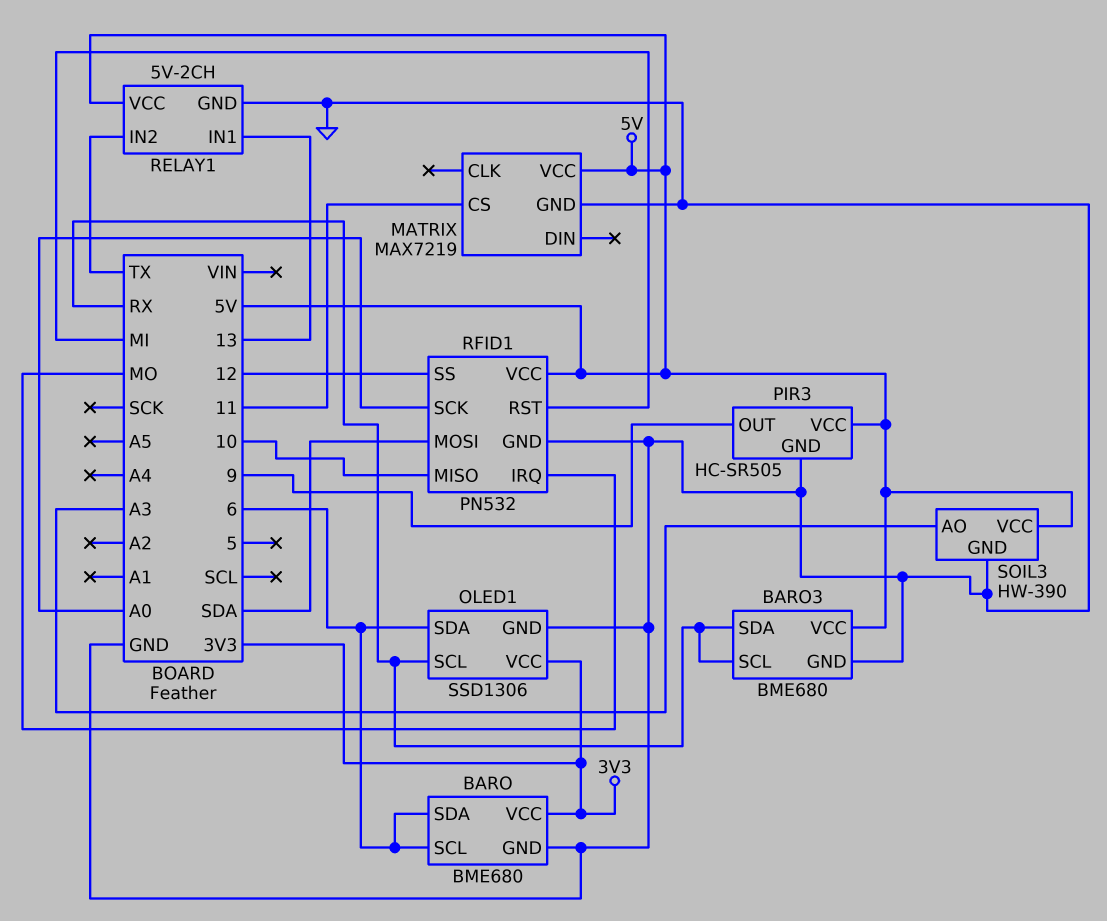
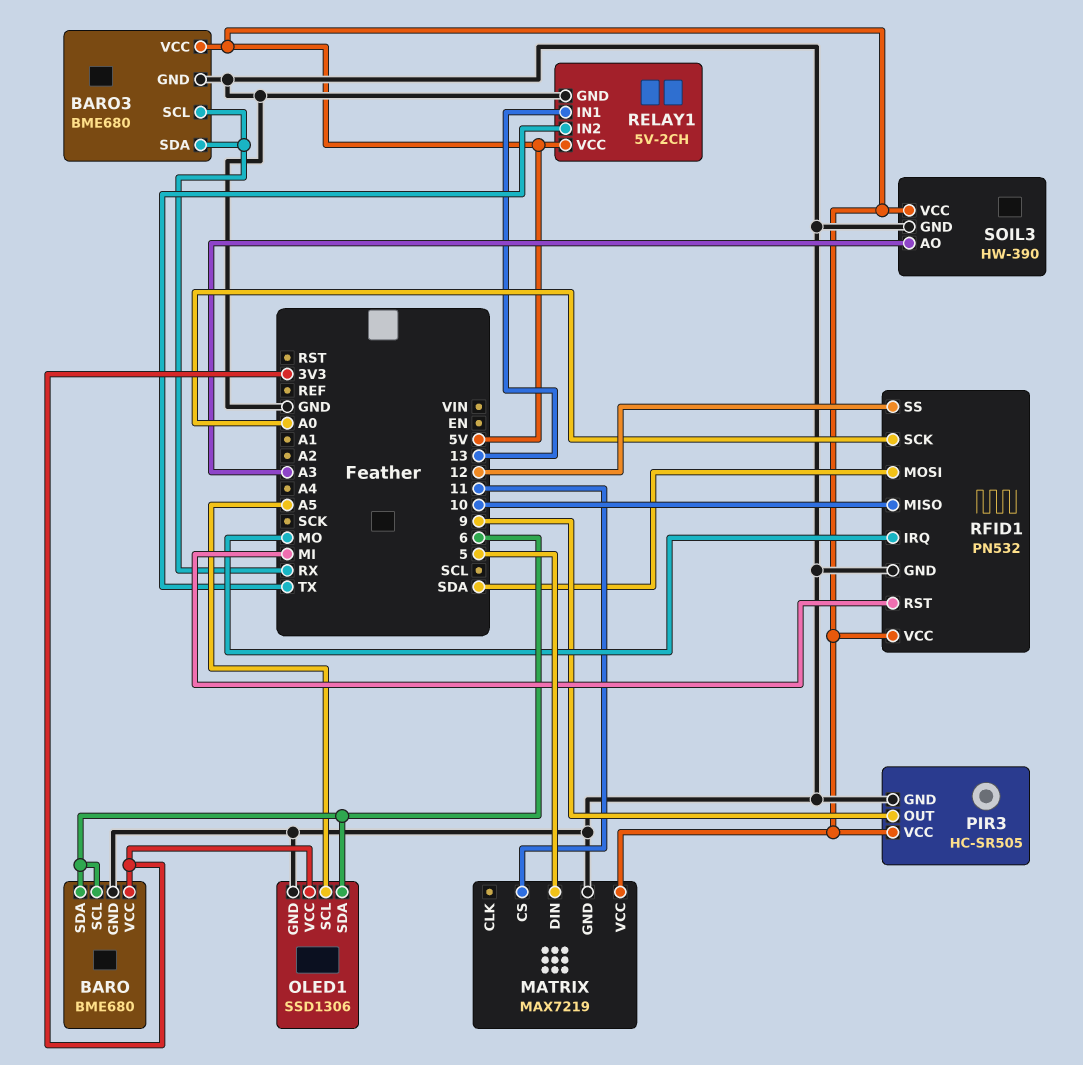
MATRIX pin DIN: none -> 5
OLED1 pin SCL: RX -> A5

